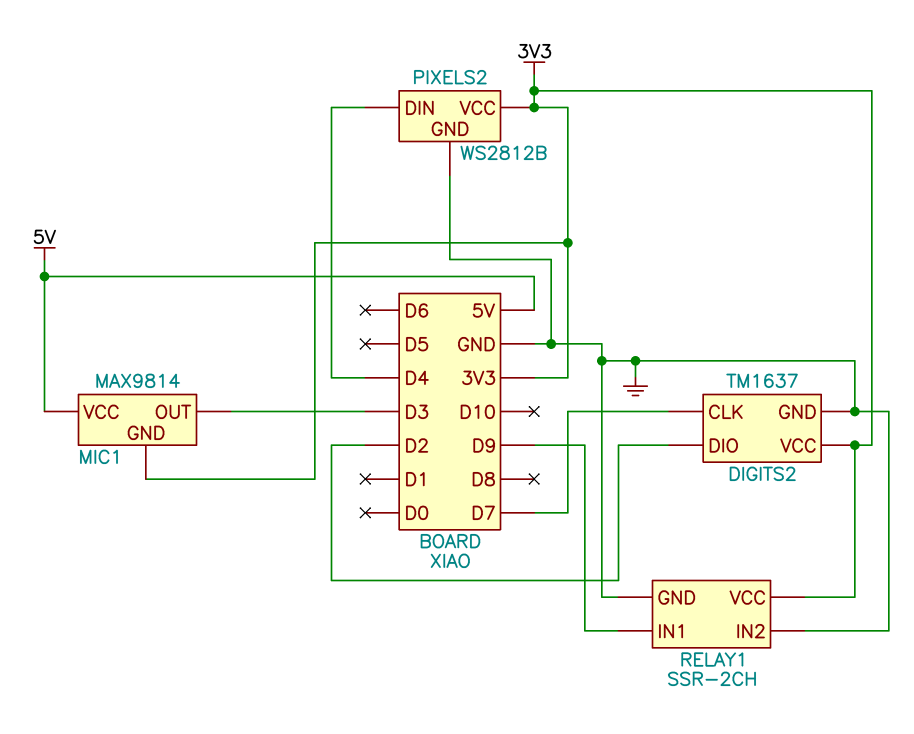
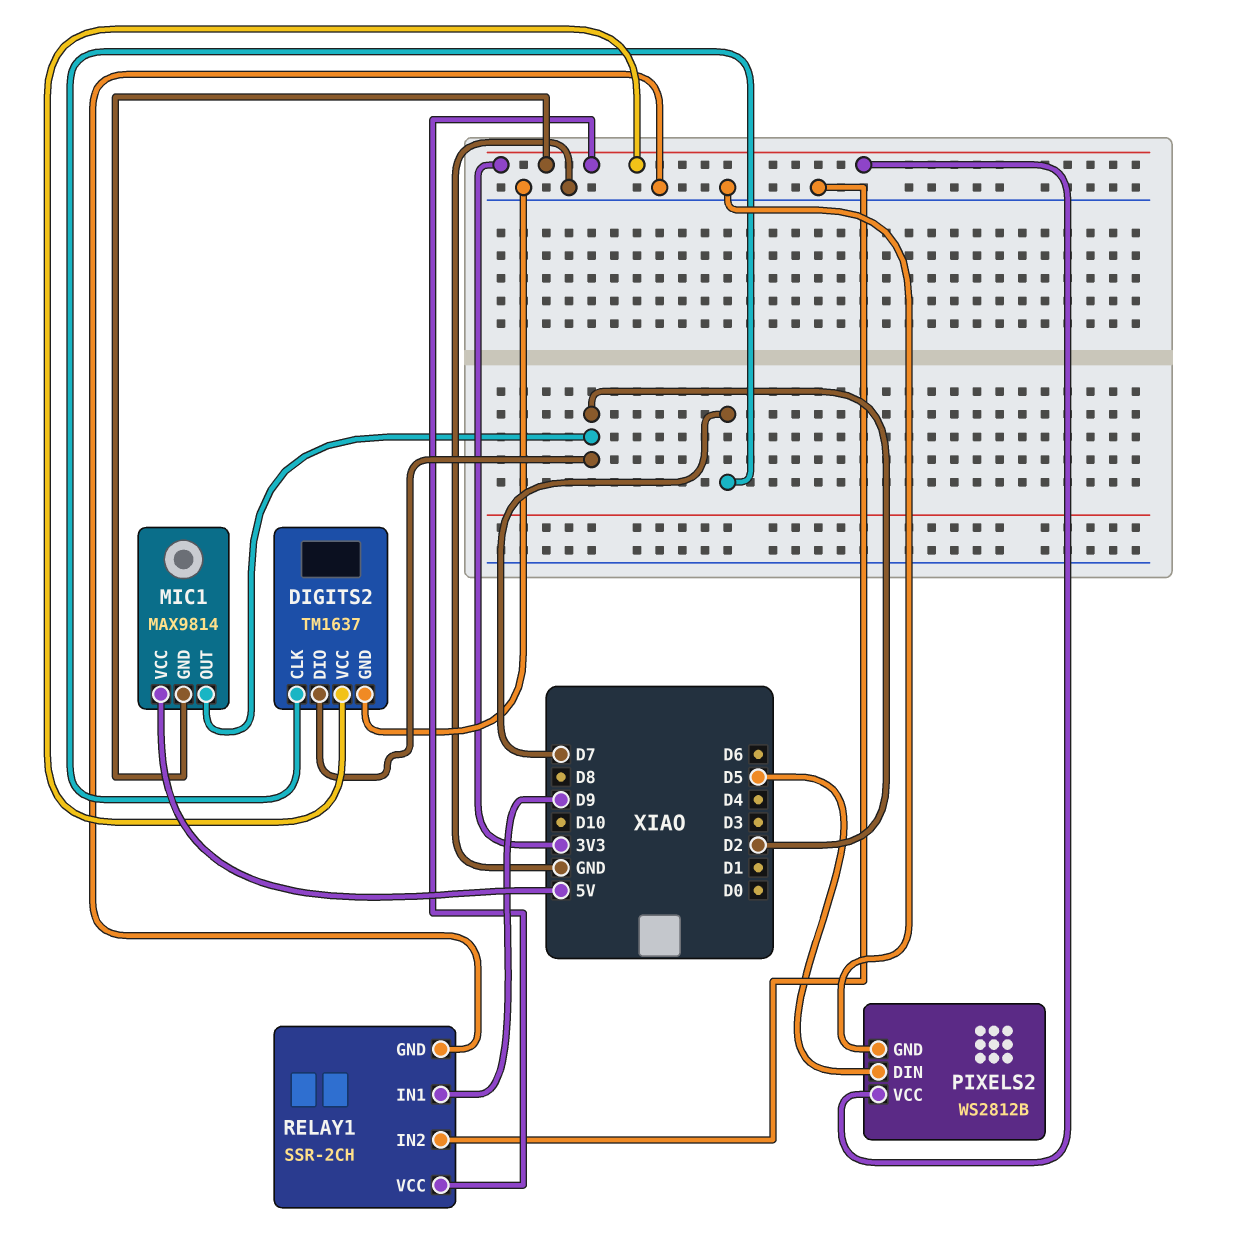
MIC1 pin OUT: D3 -> D2
PIXELS2 pin DIN: D4 -> D5

